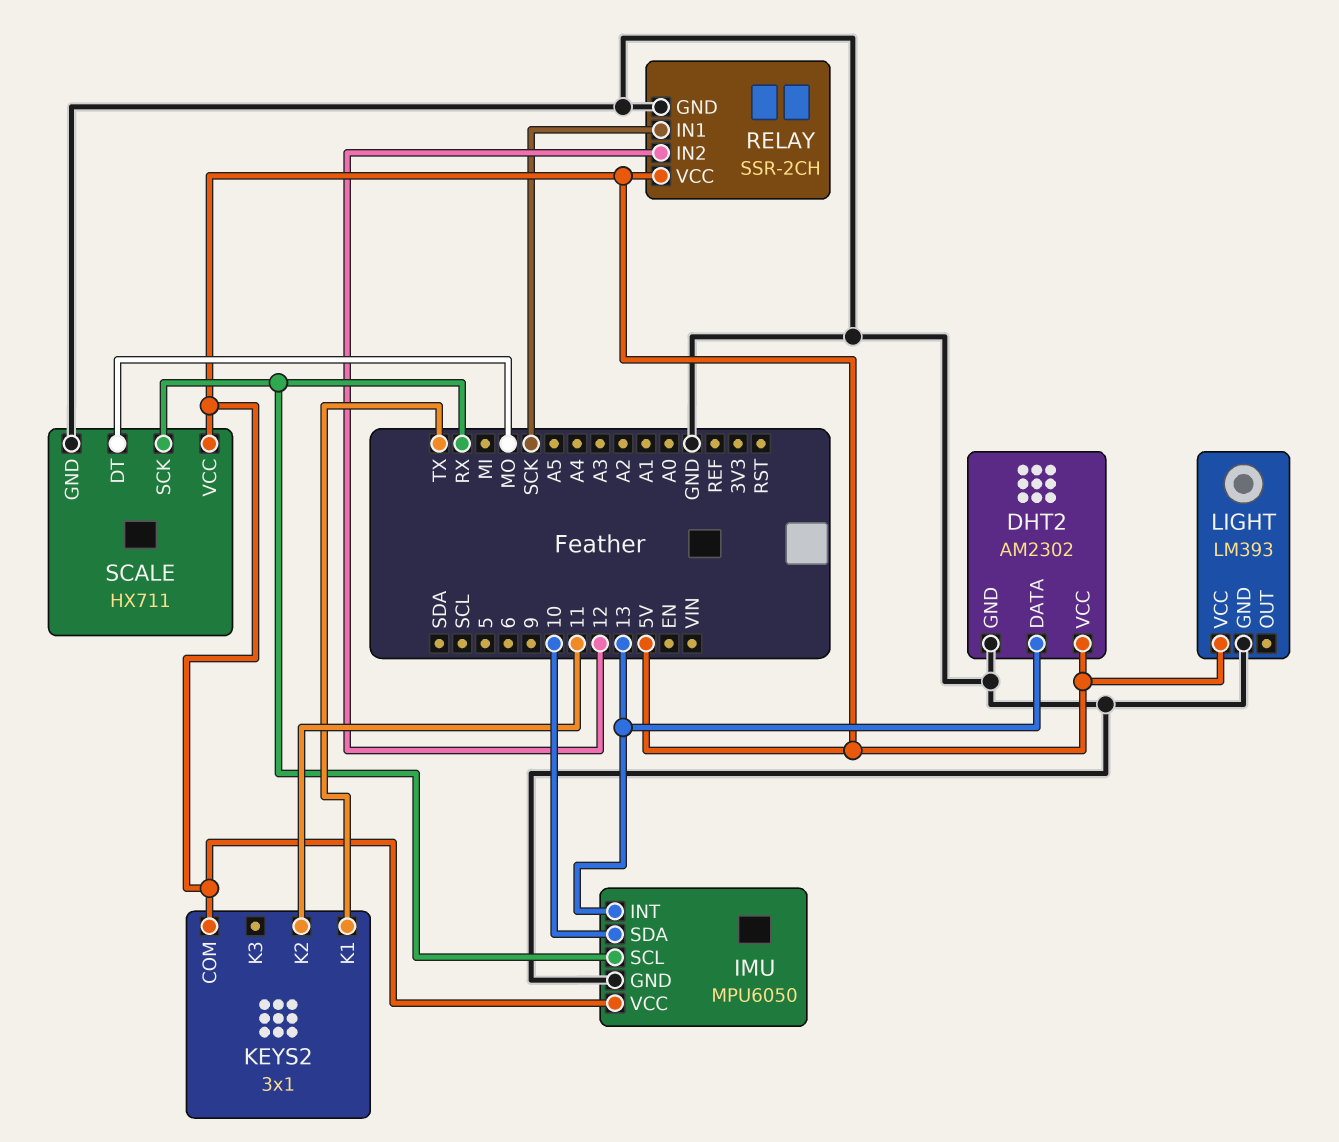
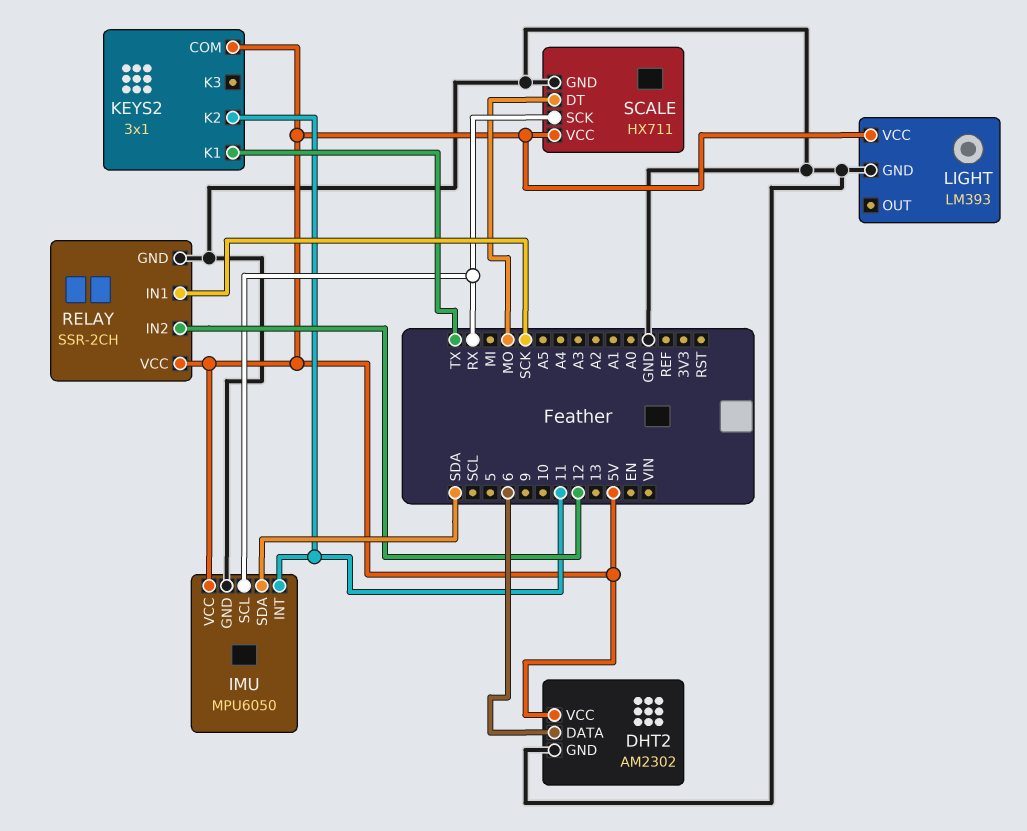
DHT2 pin DATA: 13 -> 6
IMU pin INT: 13 -> 11
IMU pin SDA: 10 -> SDA

